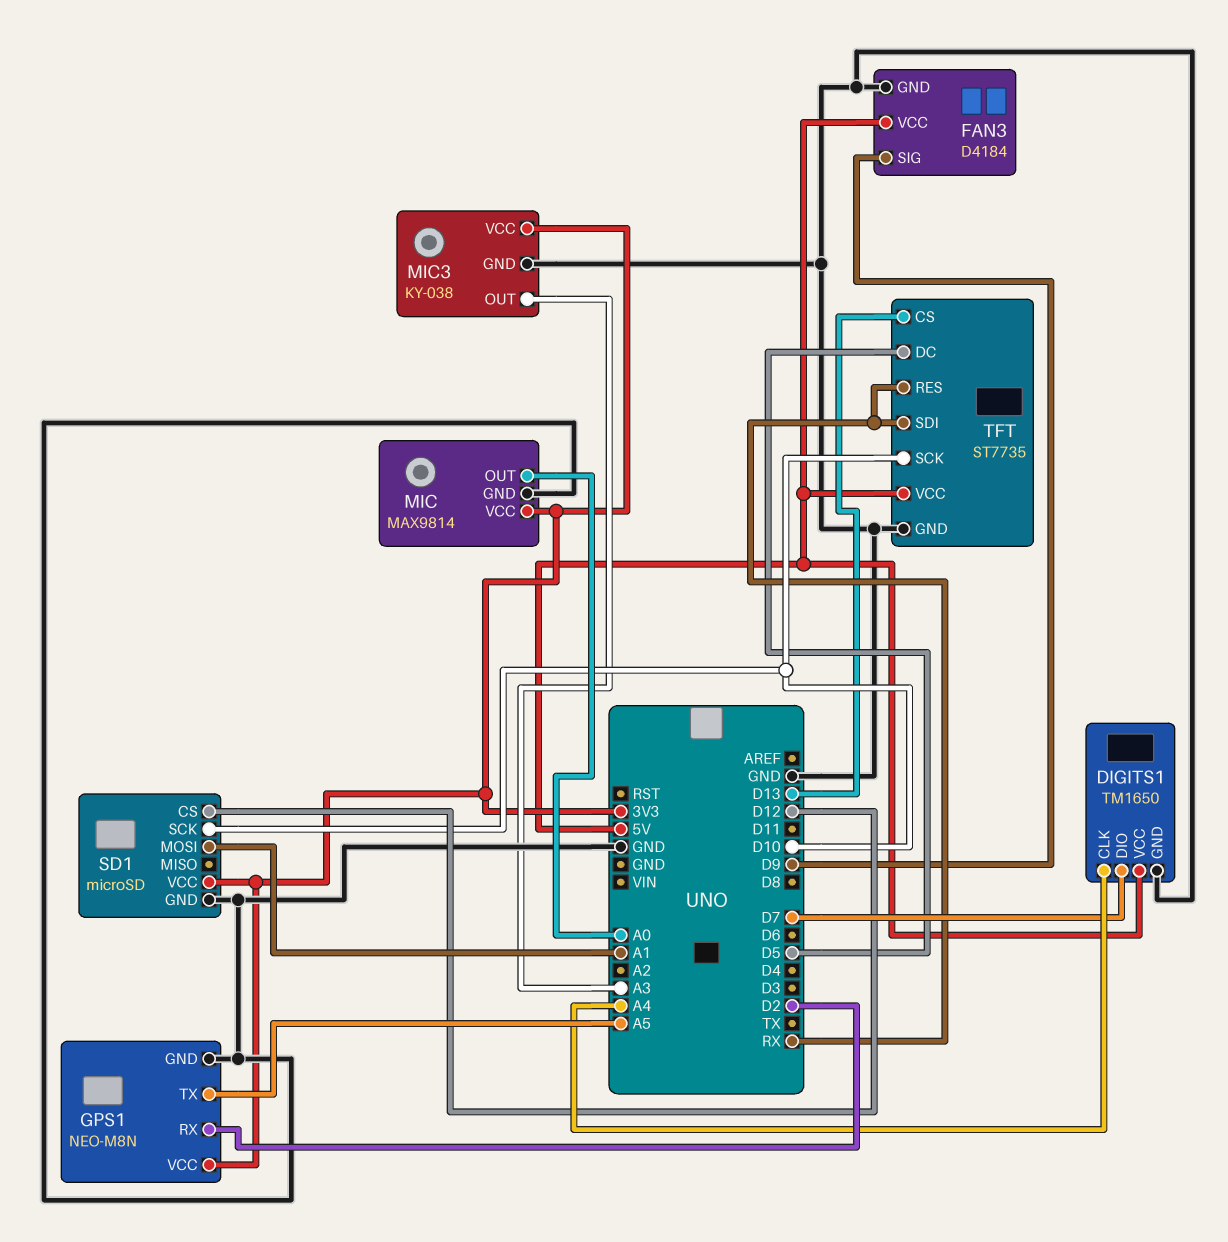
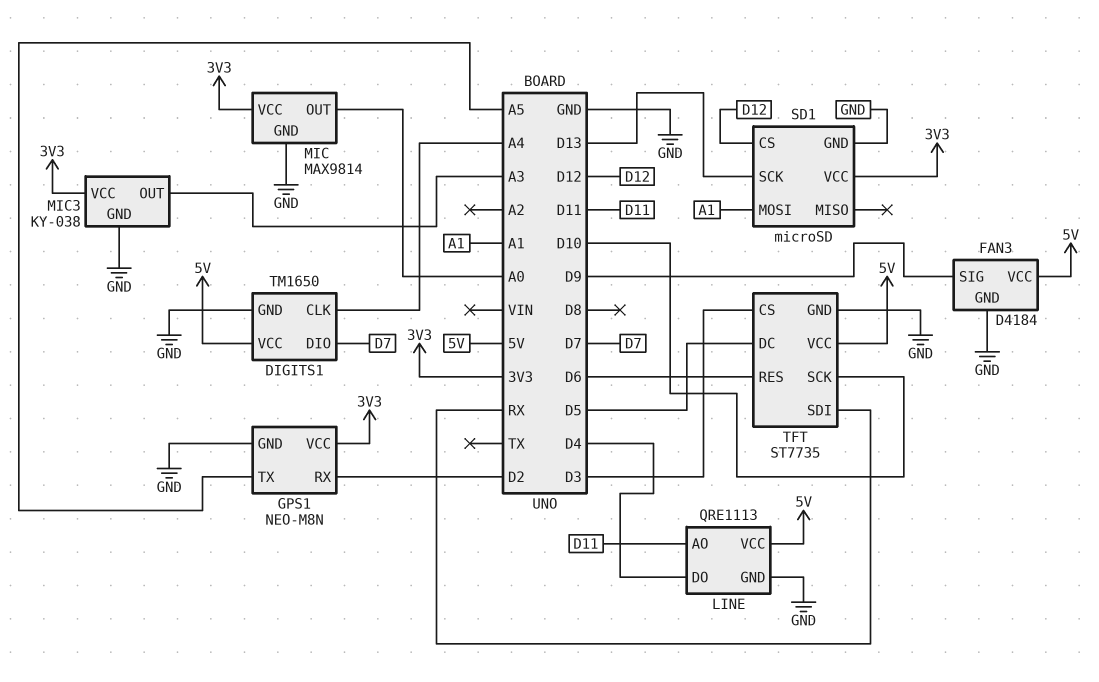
LINE: none -> QRE1113
LINE pin AO: none -> D11
LINE pin DO: none -> D4
LINE pin GND: none -> GND
LINE pin VCC: none -> 5V
SD1 pin SCK: D10 -> D13
TFT pin CS: D13 -> D3
TFT pin RES: RX -> D6

